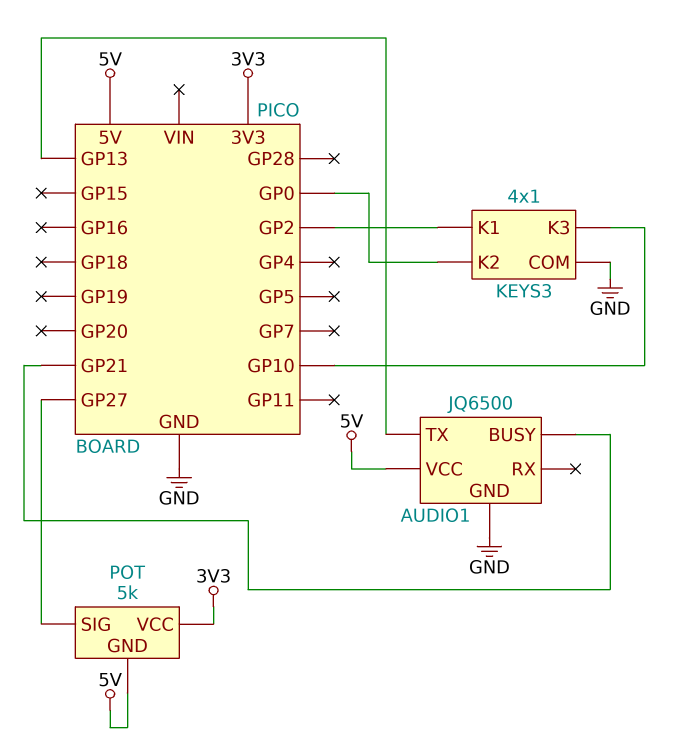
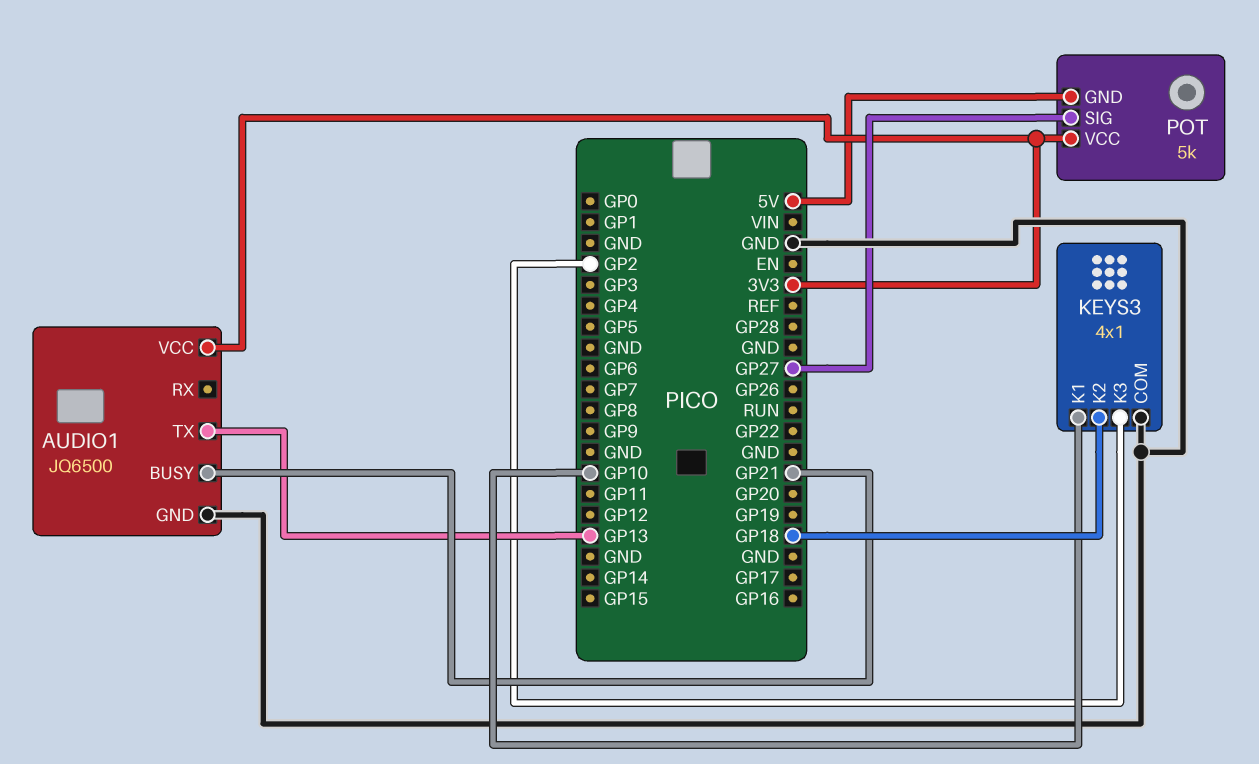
AUDIO1 pin VCC: 5V -> 3V3
KEYS3 pin K1: GP2 -> GP10
KEYS3 pin K2: GP0 -> GP18
KEYS3 pin K3: GP10 -> GP2

